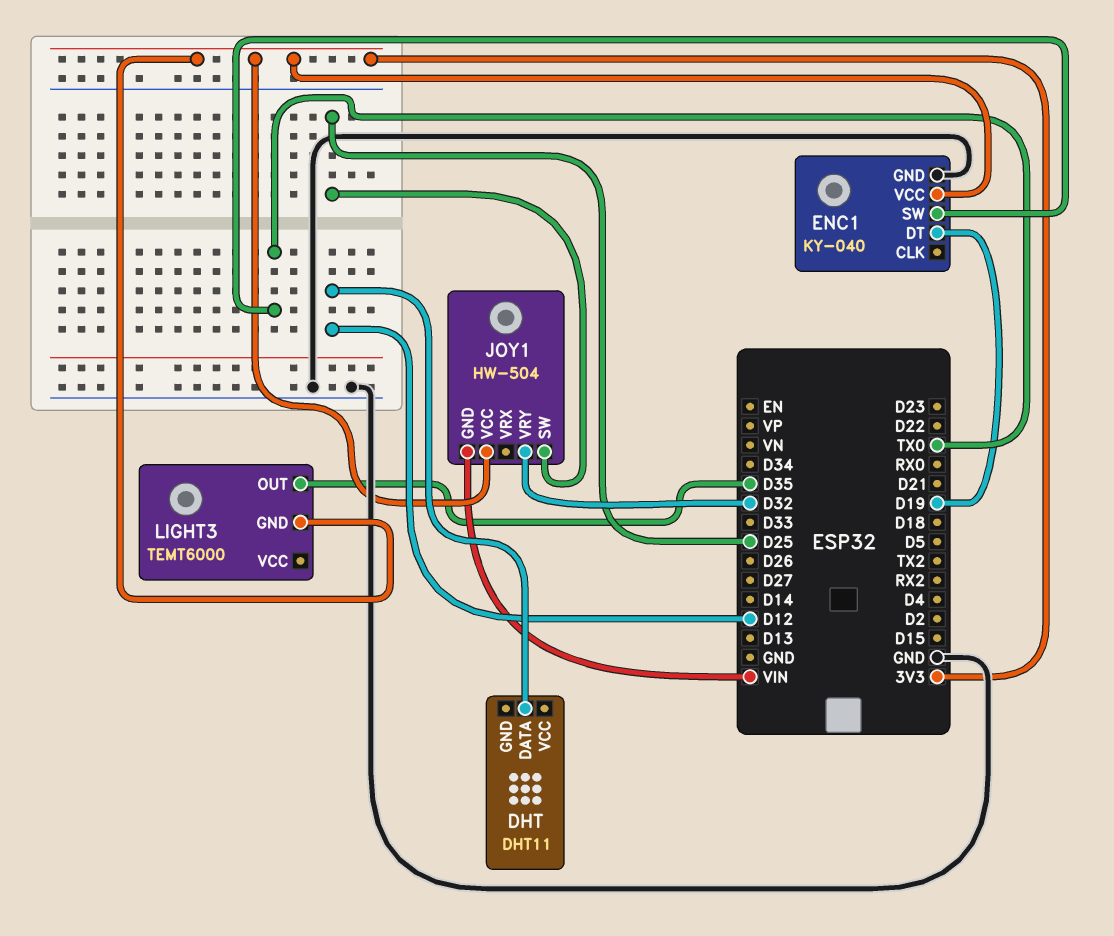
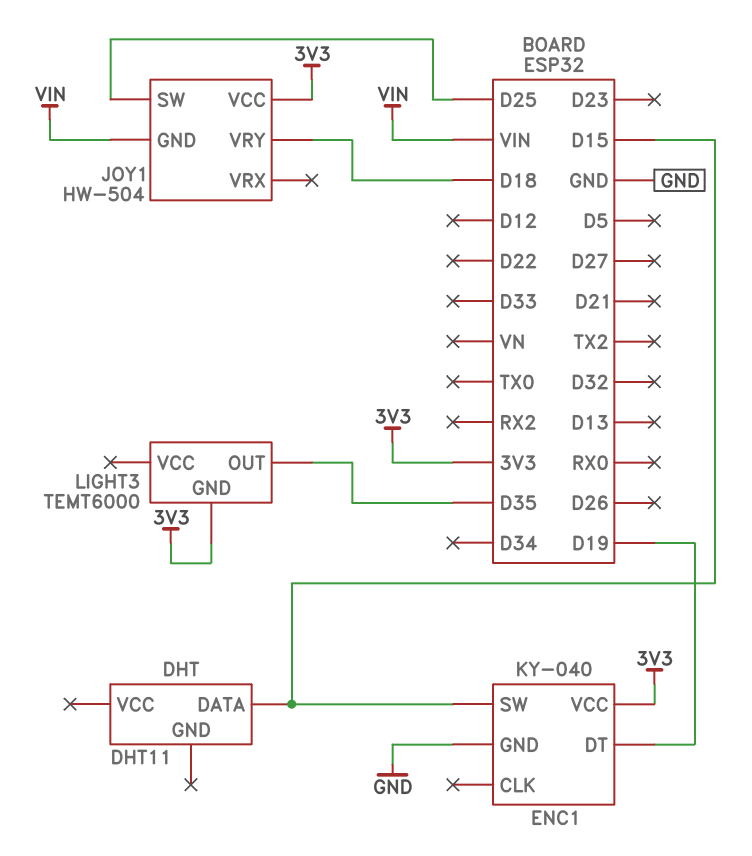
DHT pin DATA: D12 -> D15
ENC1 pin SW: TX0 -> D15
JOY1 pin VRY: D32 -> D18

